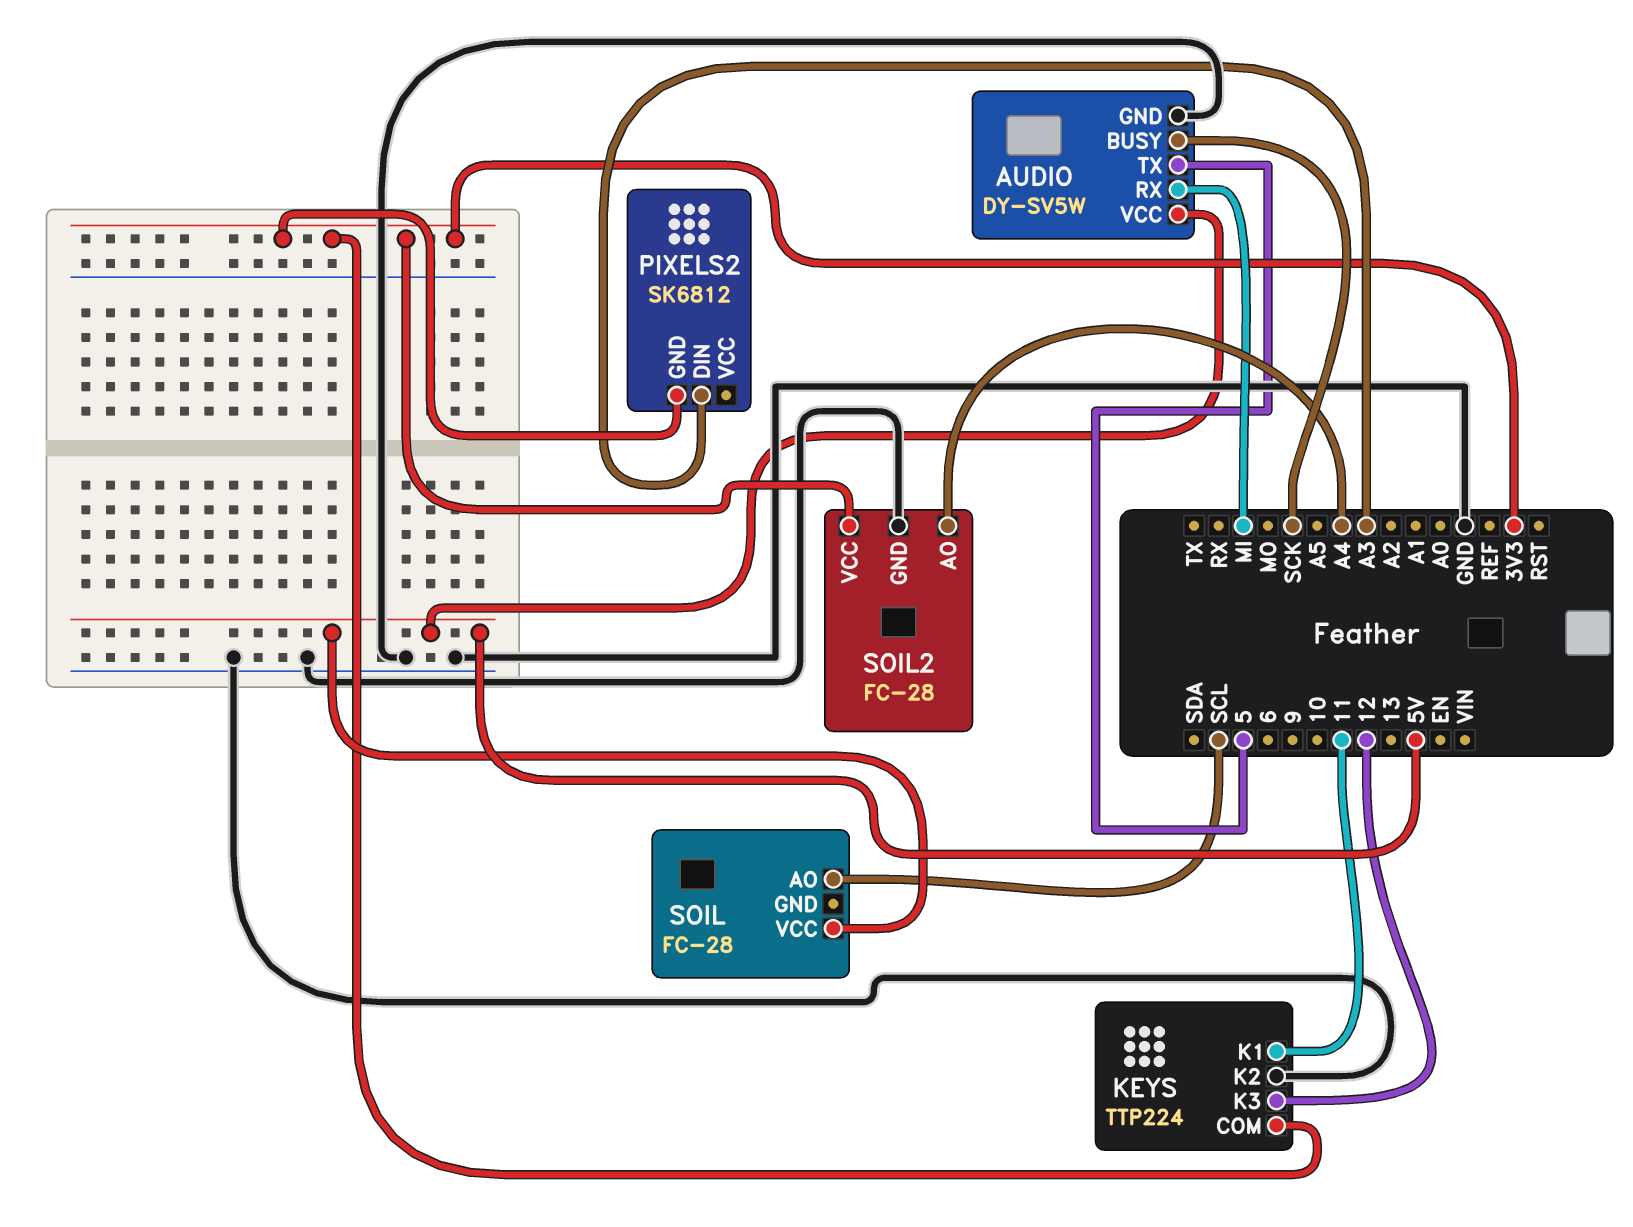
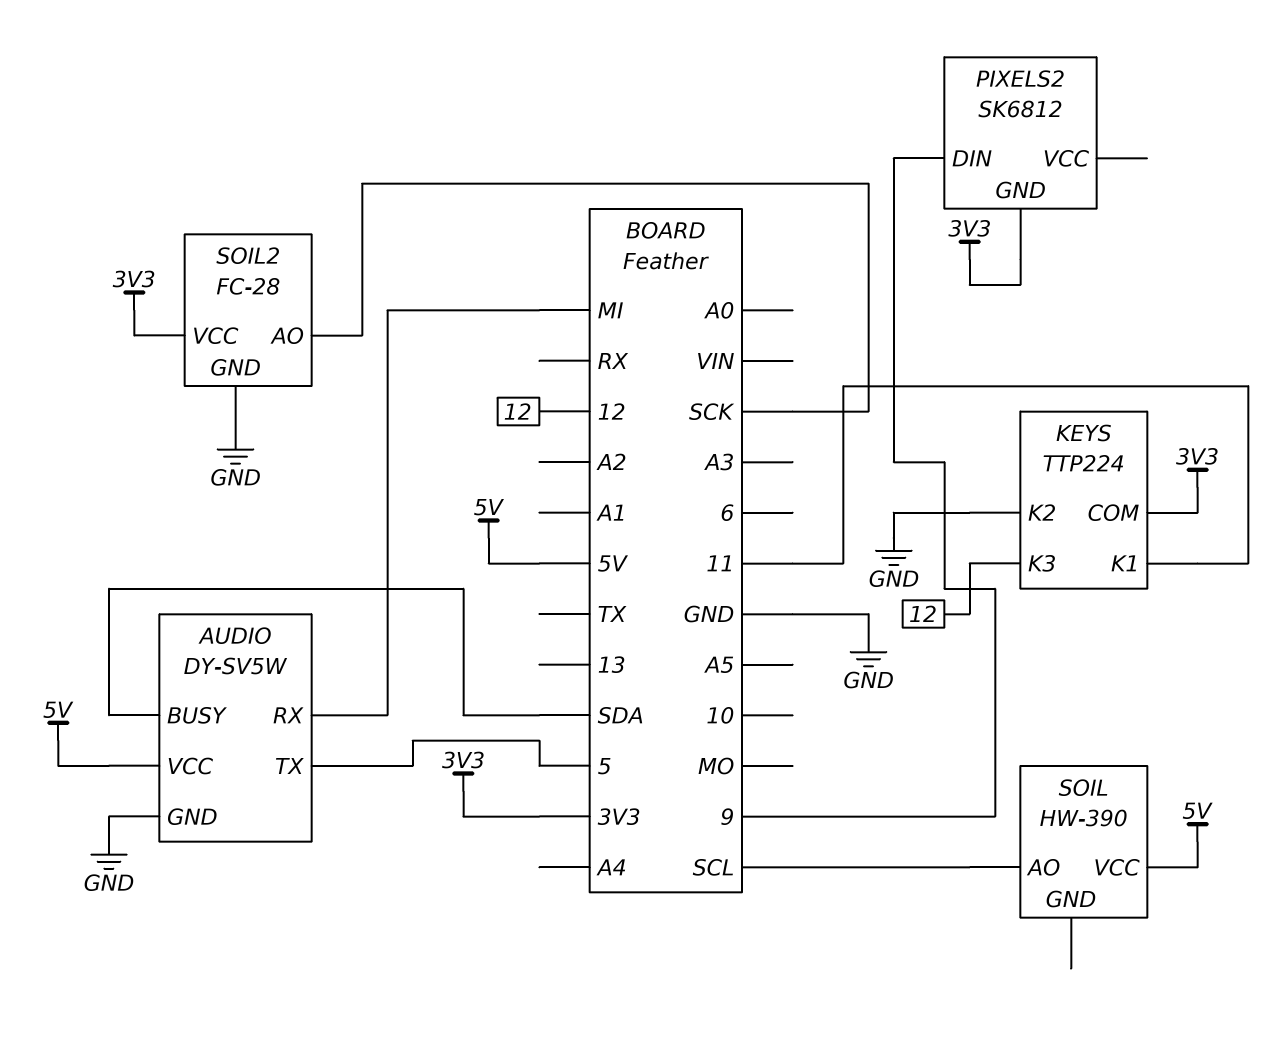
AUDIO pin BUSY: SCK -> SDA
PIXELS2 pin DIN: A3 -> 9
SOIL: FC-28 -> HW-390
SOIL2 pin AO: A4 -> SCK

